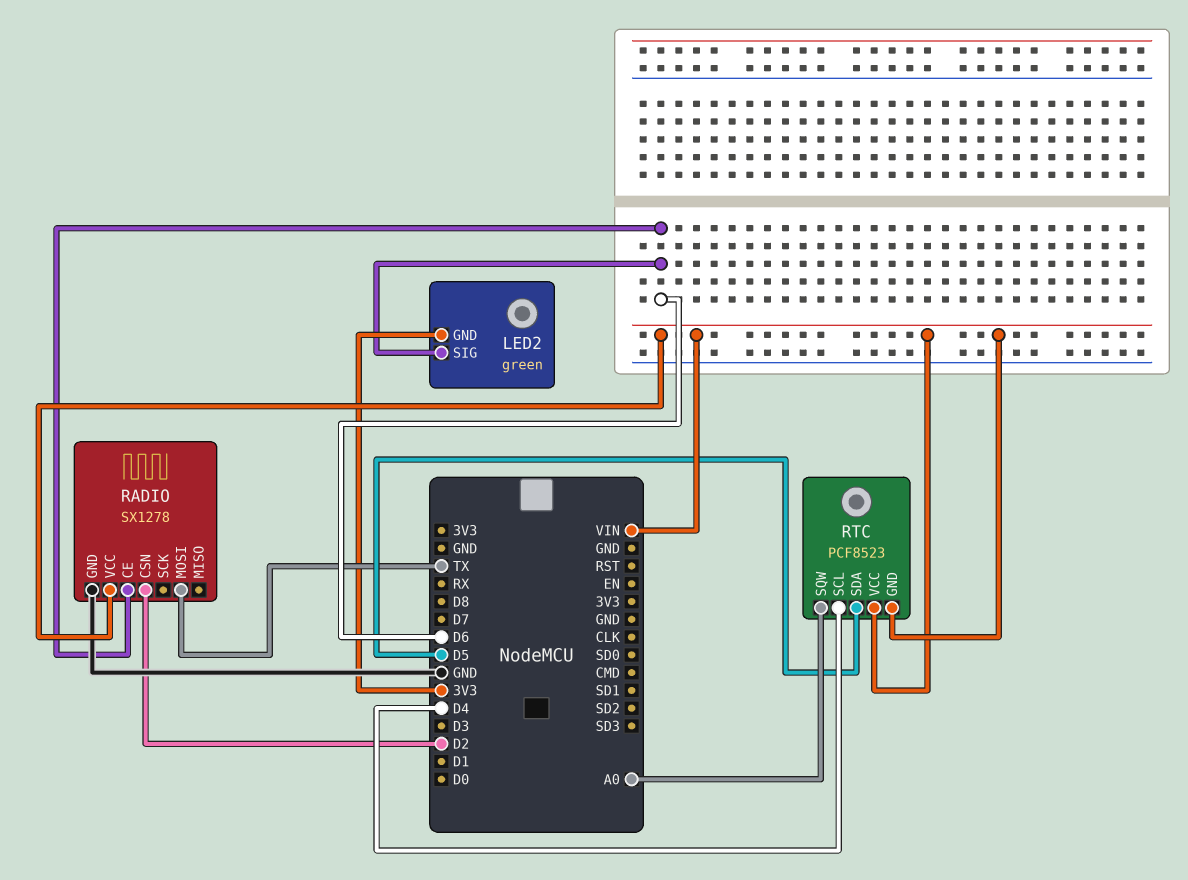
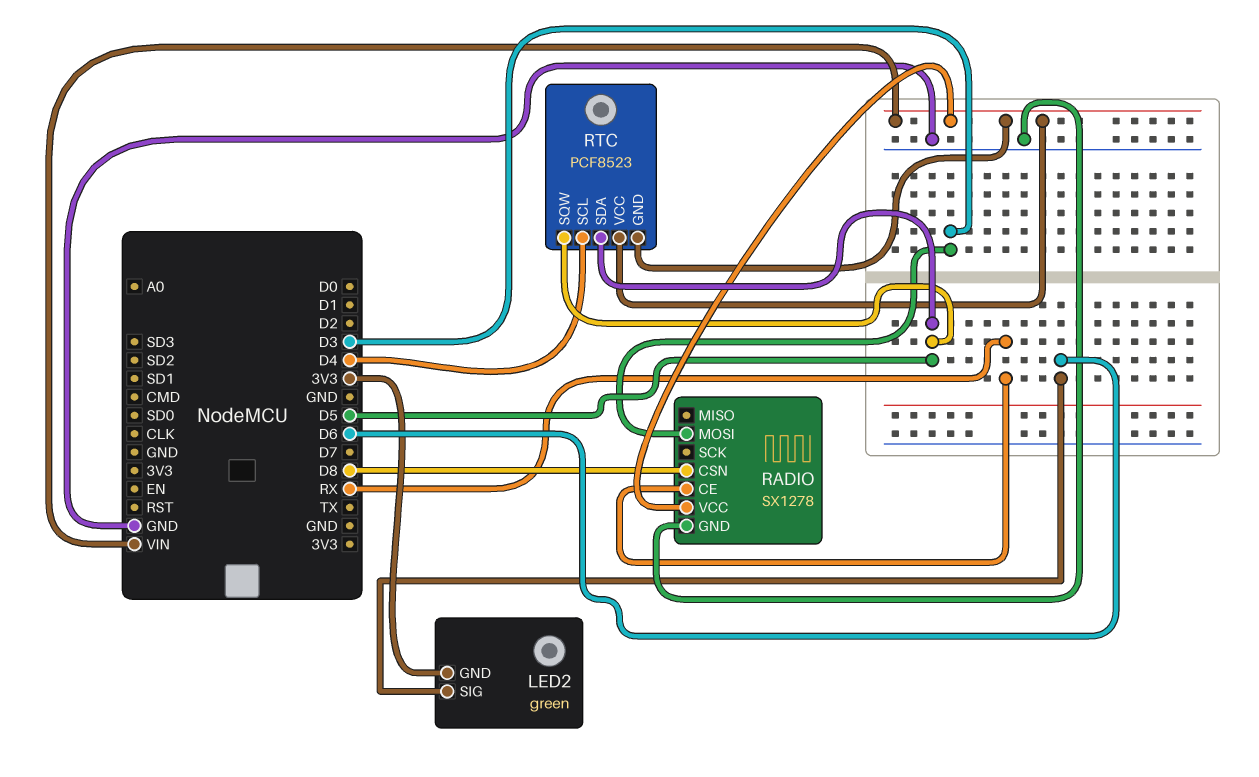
RADIO pin CE: D6 -> RX
RADIO pin CSN: D2 -> D8
RADIO pin MOSI: TX -> D3
RTC pin SQW: A0 -> D5

